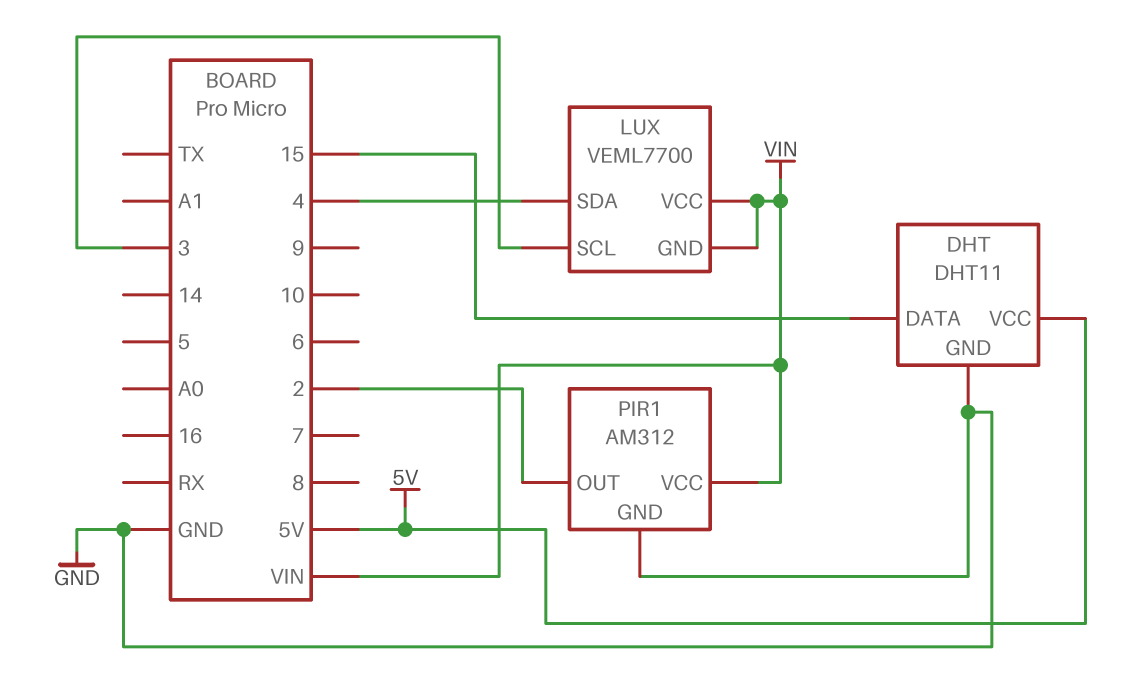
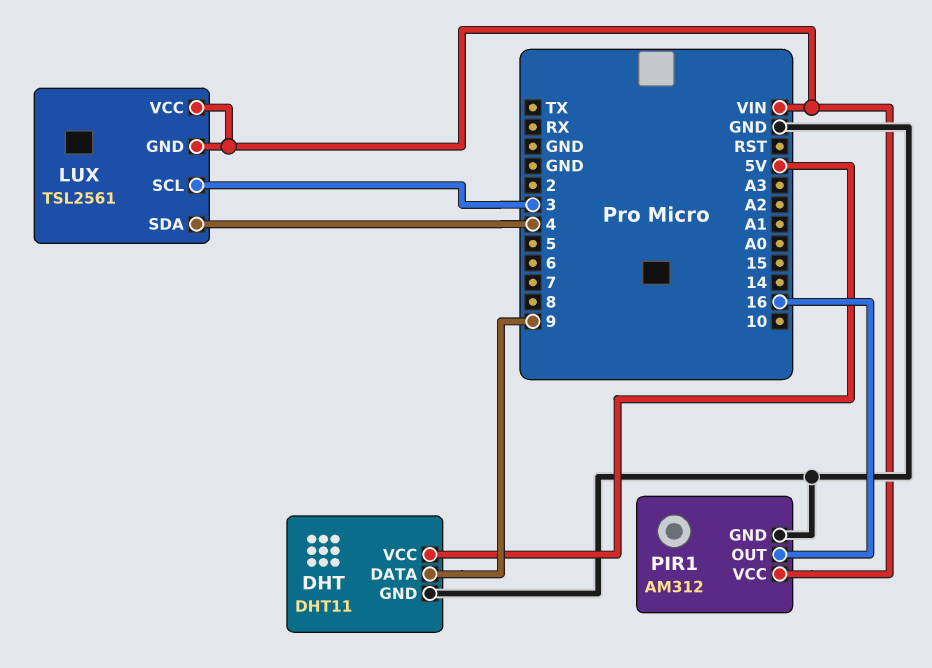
DHT pin DATA: 15 -> 9
LUX: VEML7700 -> TSL2561
PIR1 pin OUT: 2 -> 16

